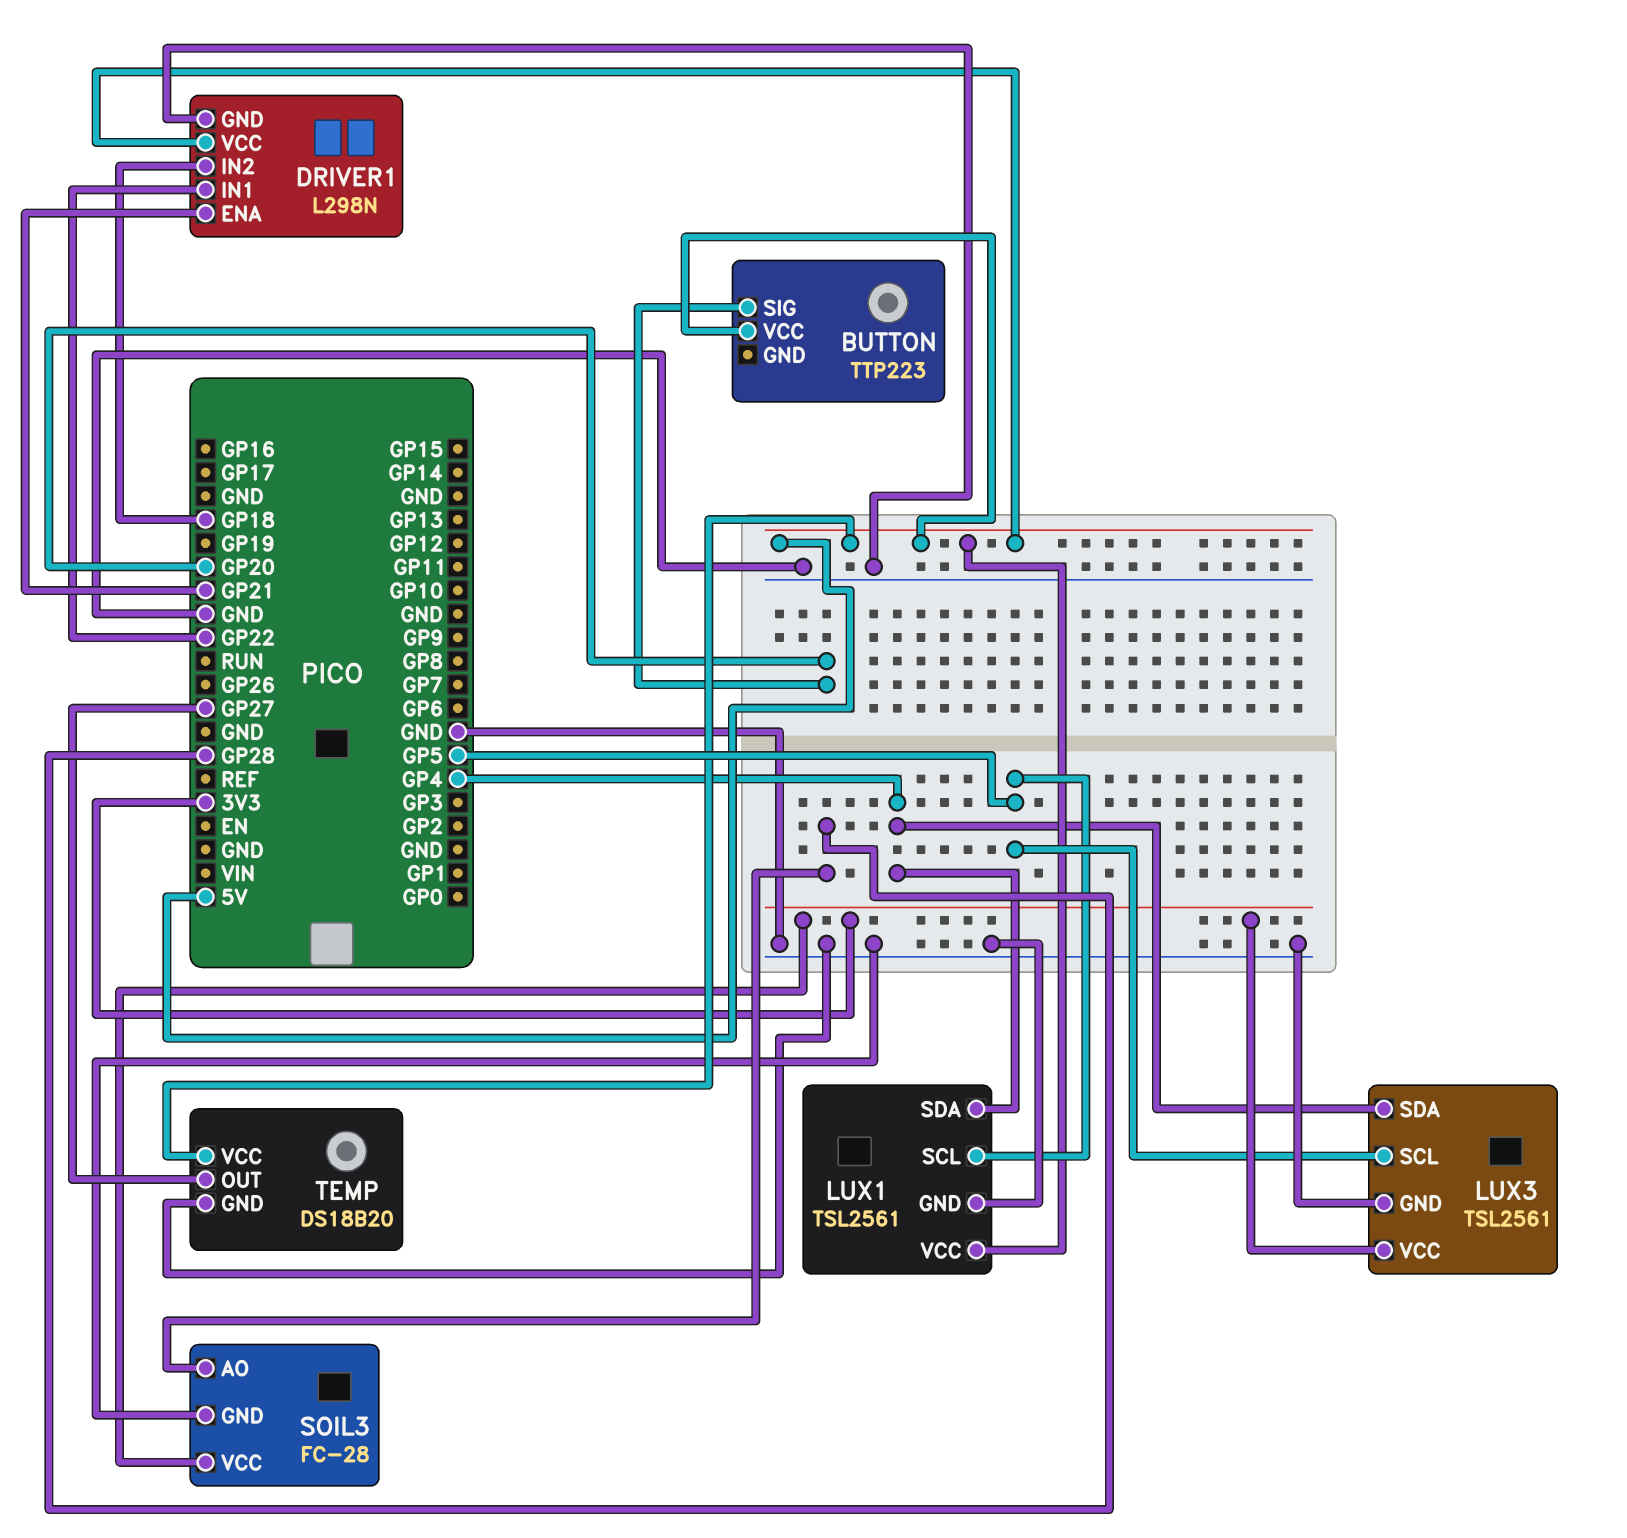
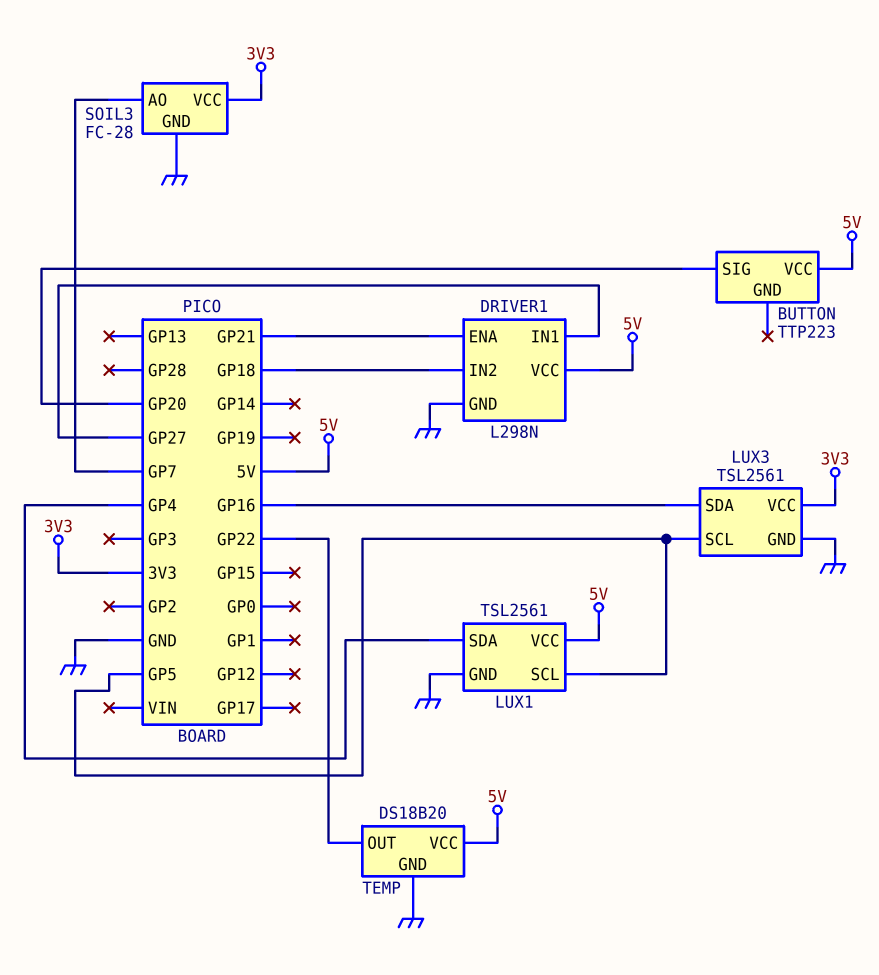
DRIVER1 pin IN1: GP22 -> GP27
LUX3 pin SDA: GP4 -> GP16
SOIL3 pin AO: GP28 -> GP7
TEMP pin OUT: GP27 -> GP22

